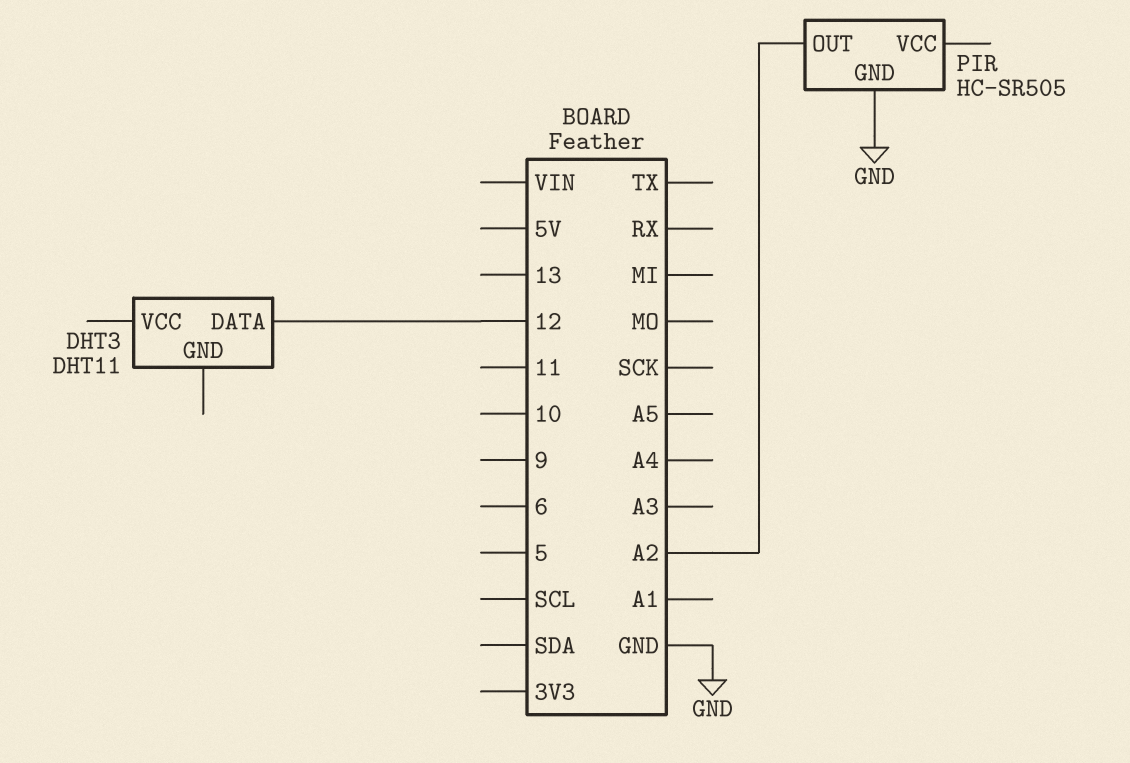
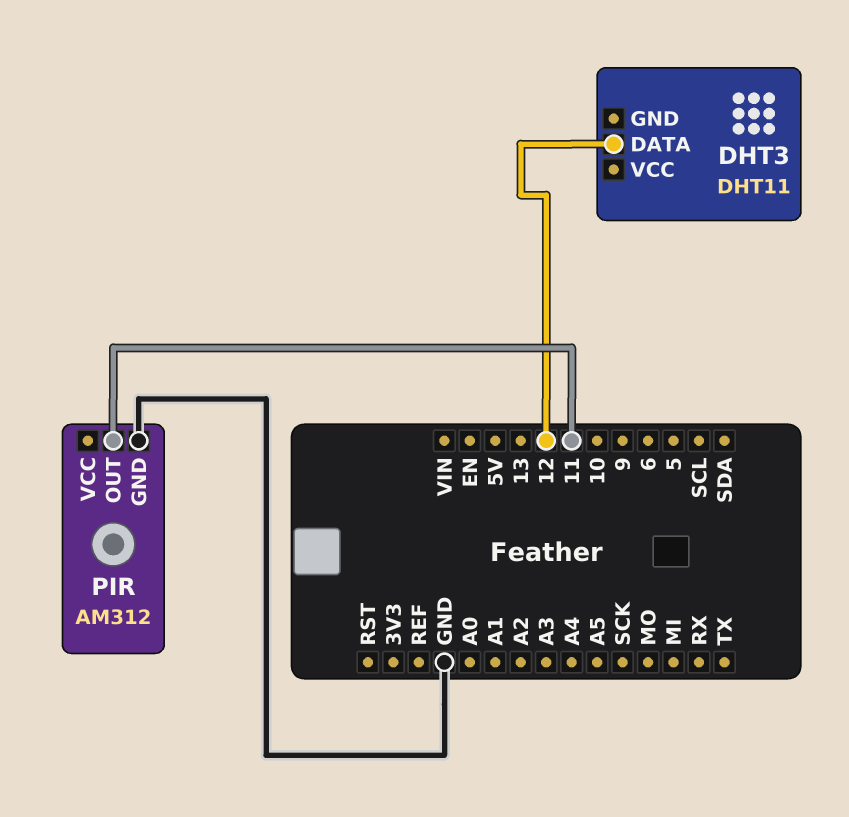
PIR: HC-SR505 -> AM312
PIR pin OUT: A2 -> 11

